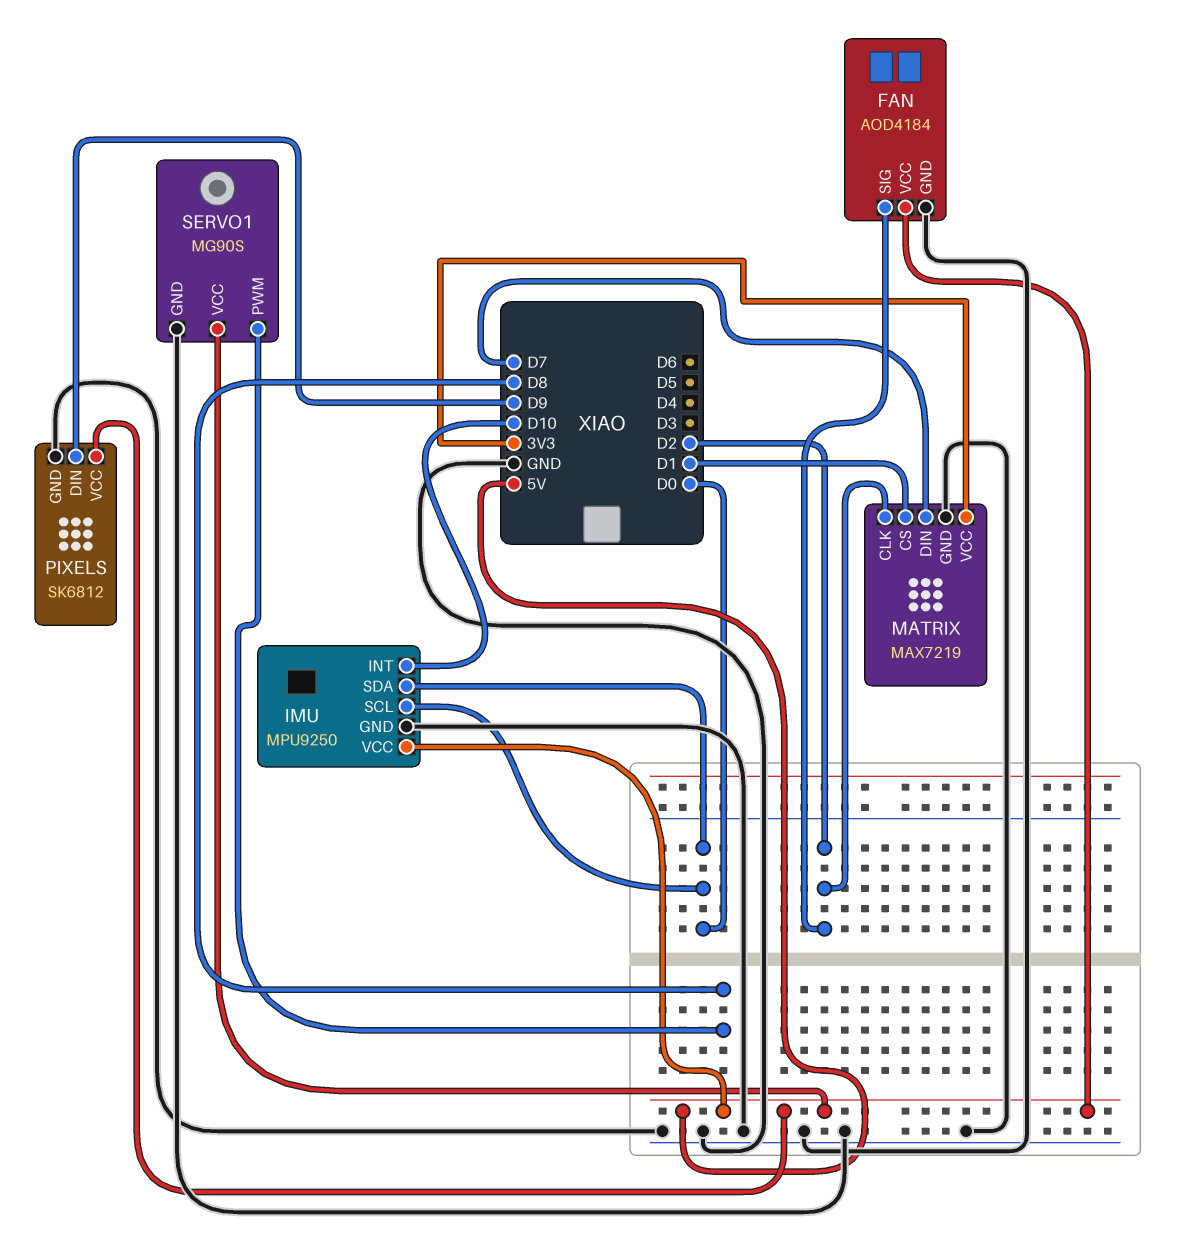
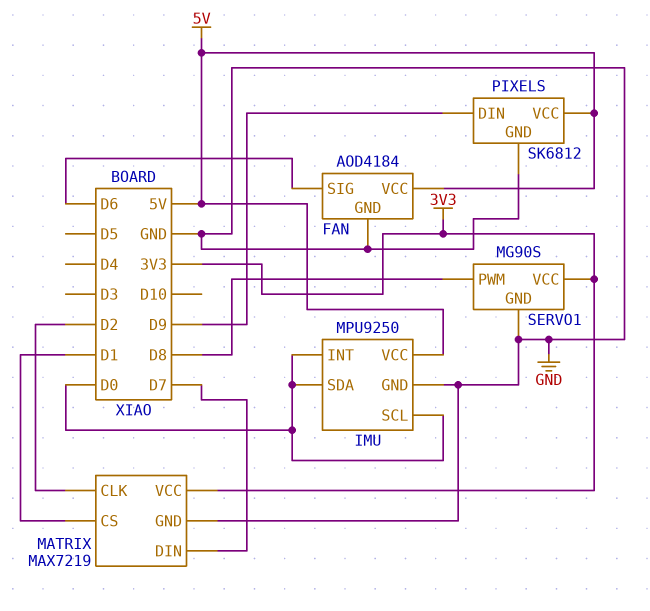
FAN pin SIG: D2 -> D6
IMU pin INT: D10 -> D0
SERVO1 pin VCC: 5V -> 3V3

